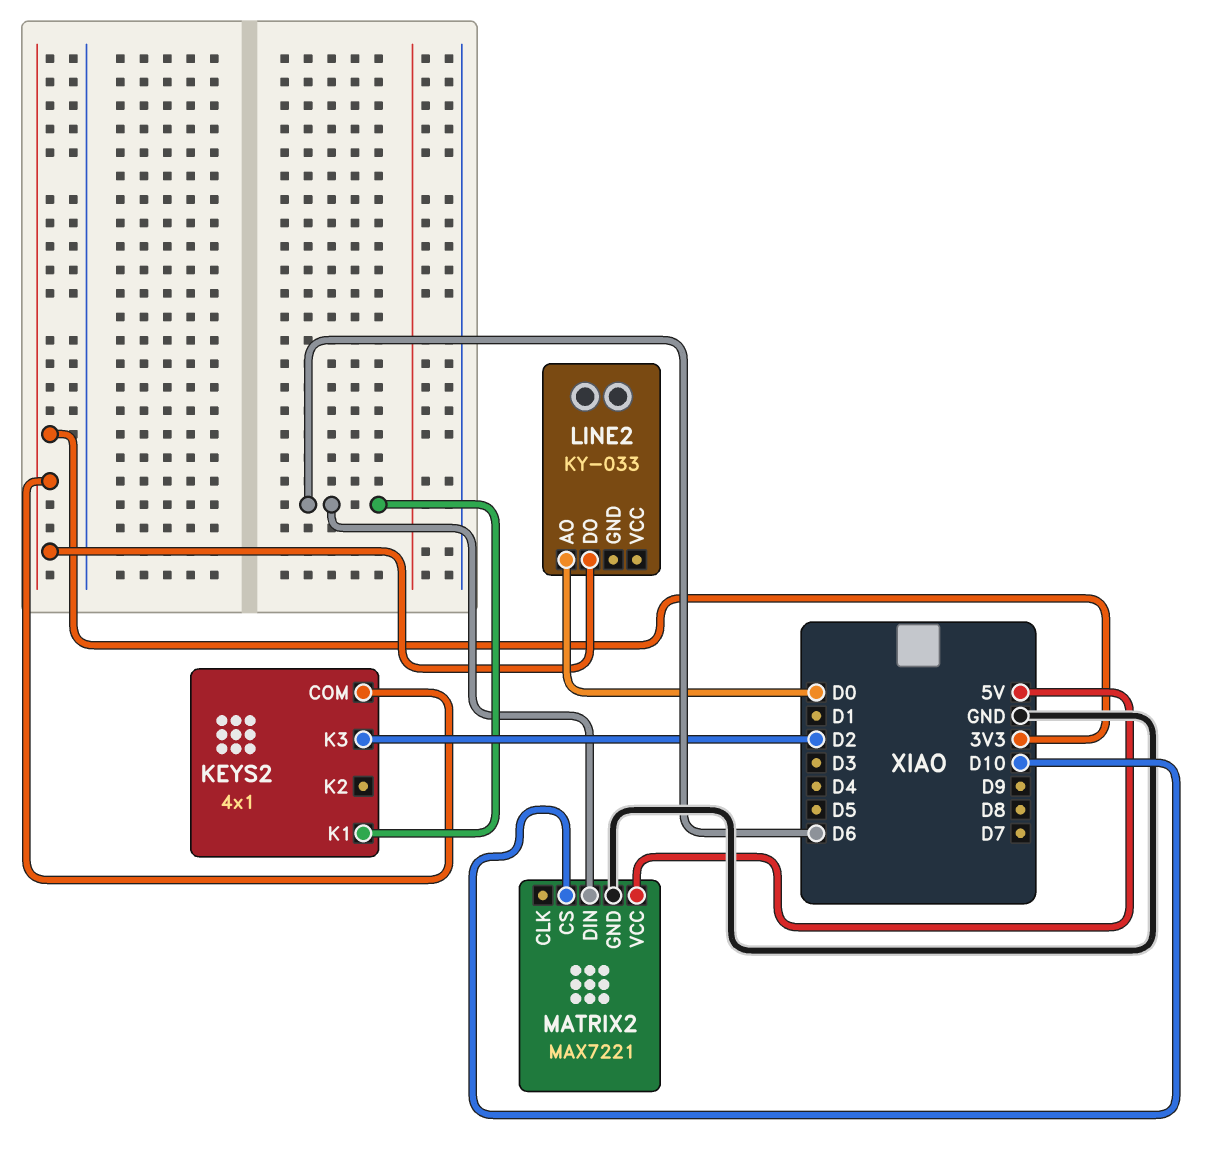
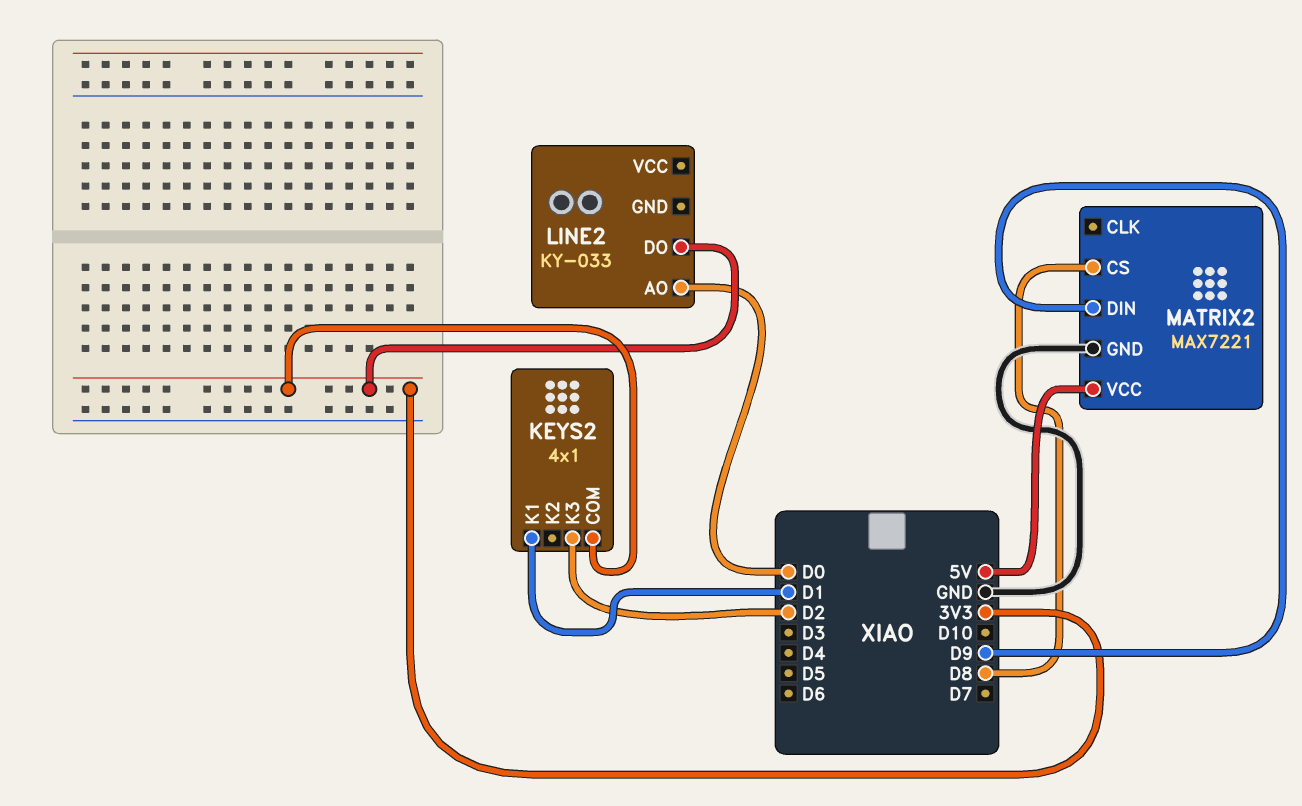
KEYS2 pin K1: D6 -> D1
MATRIX2 pin CS: D10 -> D8
MATRIX2 pin DIN: D6 -> D9

